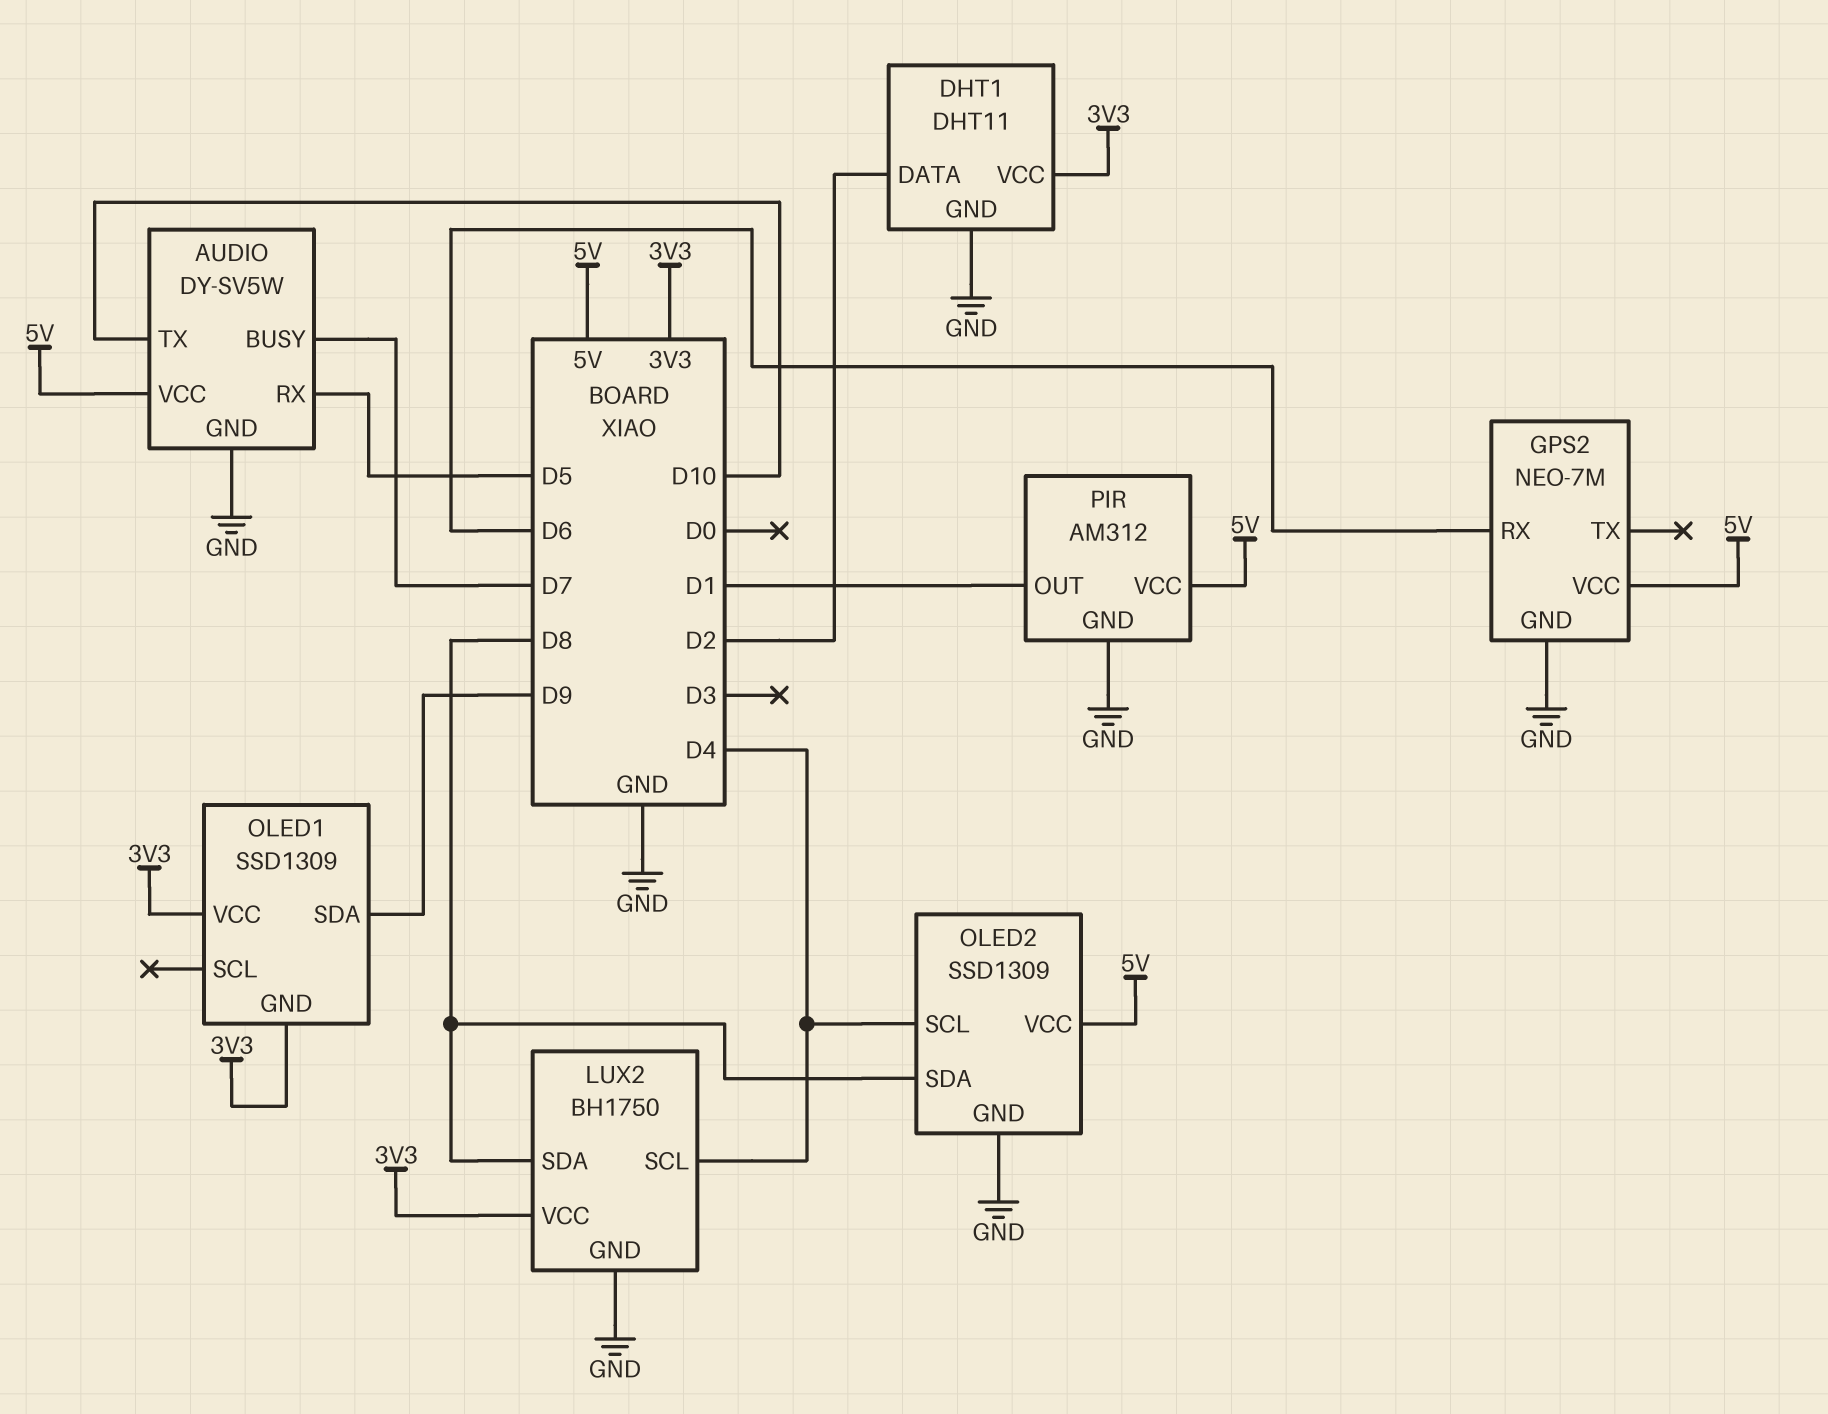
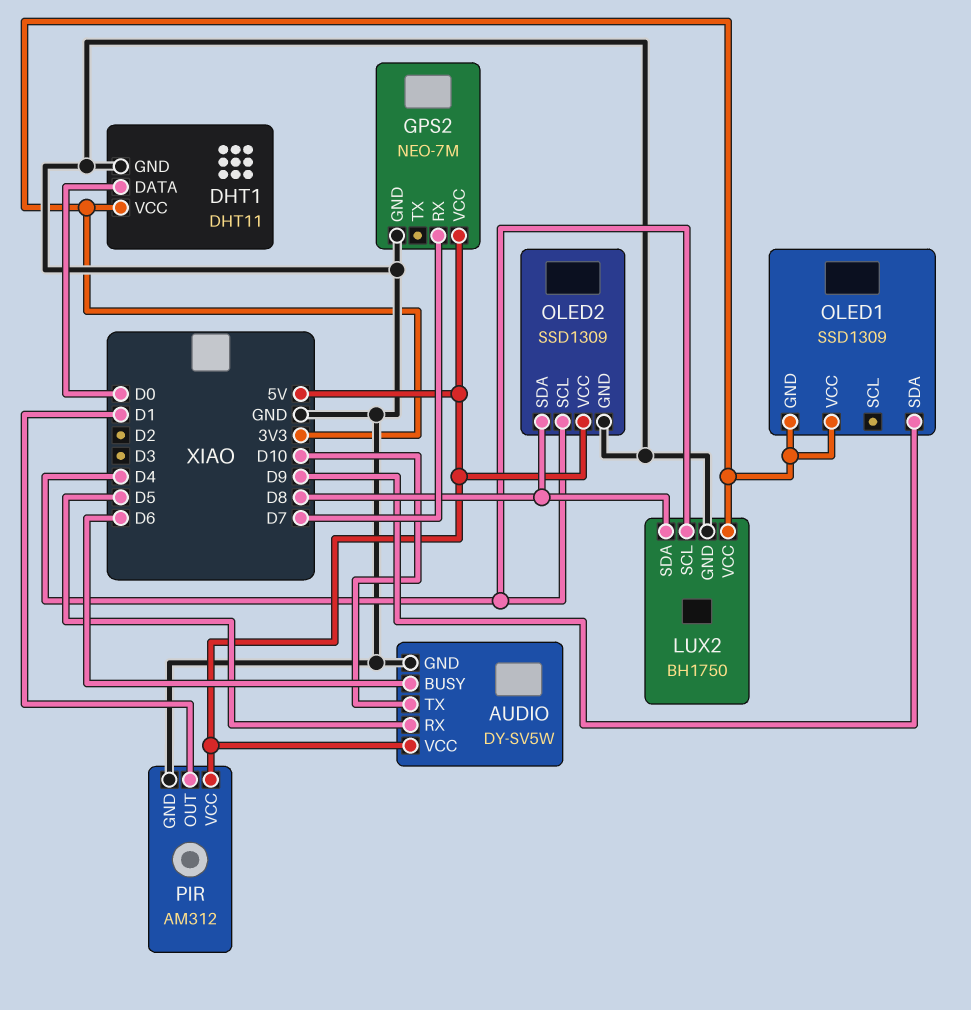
AUDIO pin BUSY: D7 -> D6
DHT1 pin DATA: D2 -> D0
GPS2 pin RX: D6 -> D7

